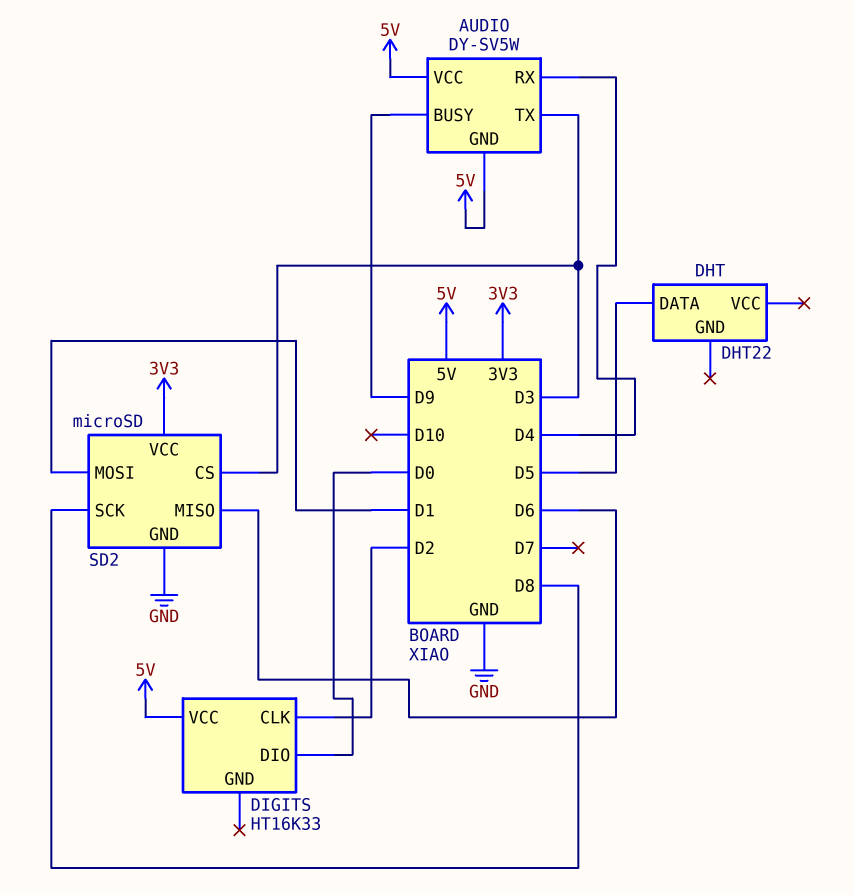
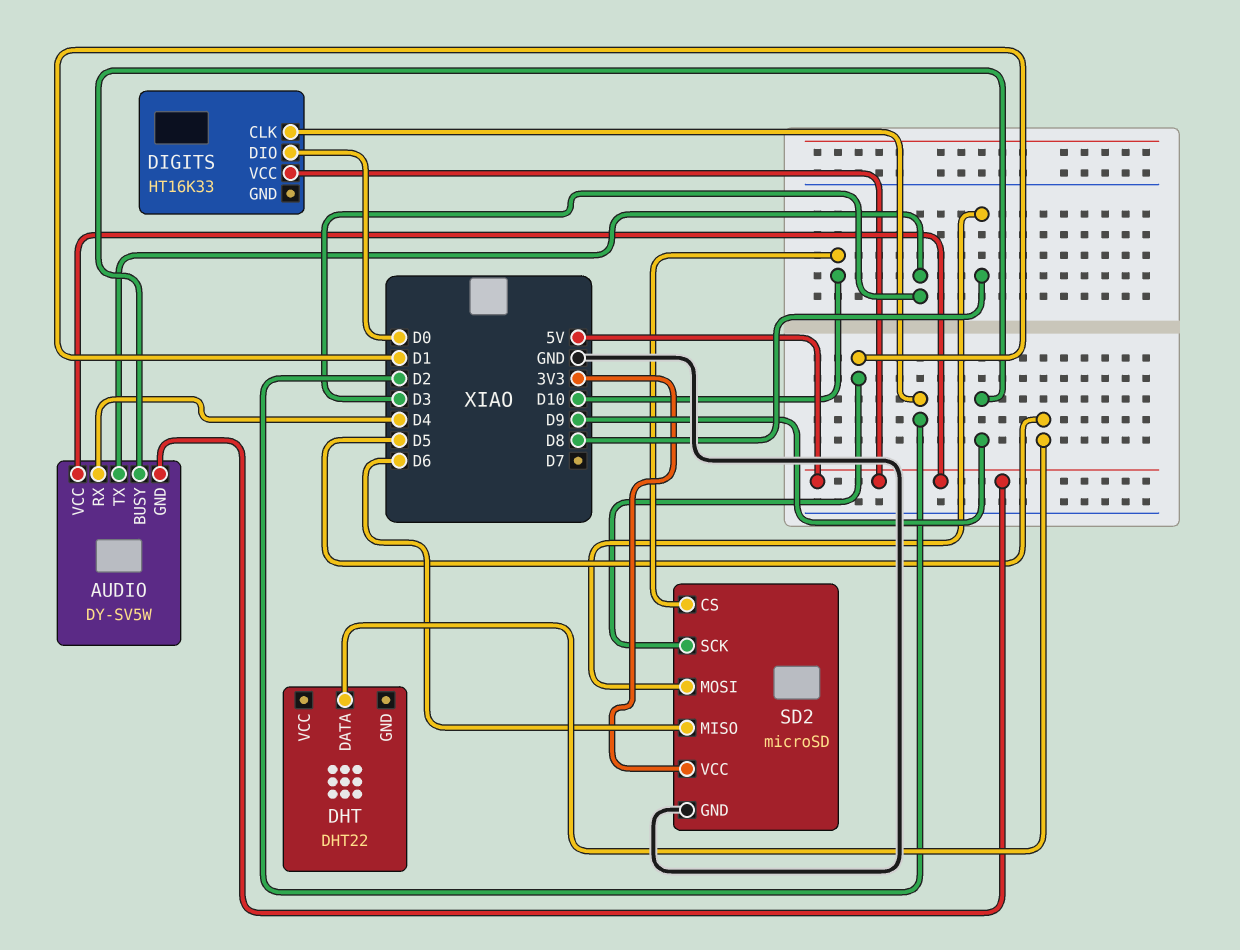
SD2 pin CS: D3 -> D10
SD2 pin MOSI: D1 -> D8
SD2 pin SCK: D8 -> D1

